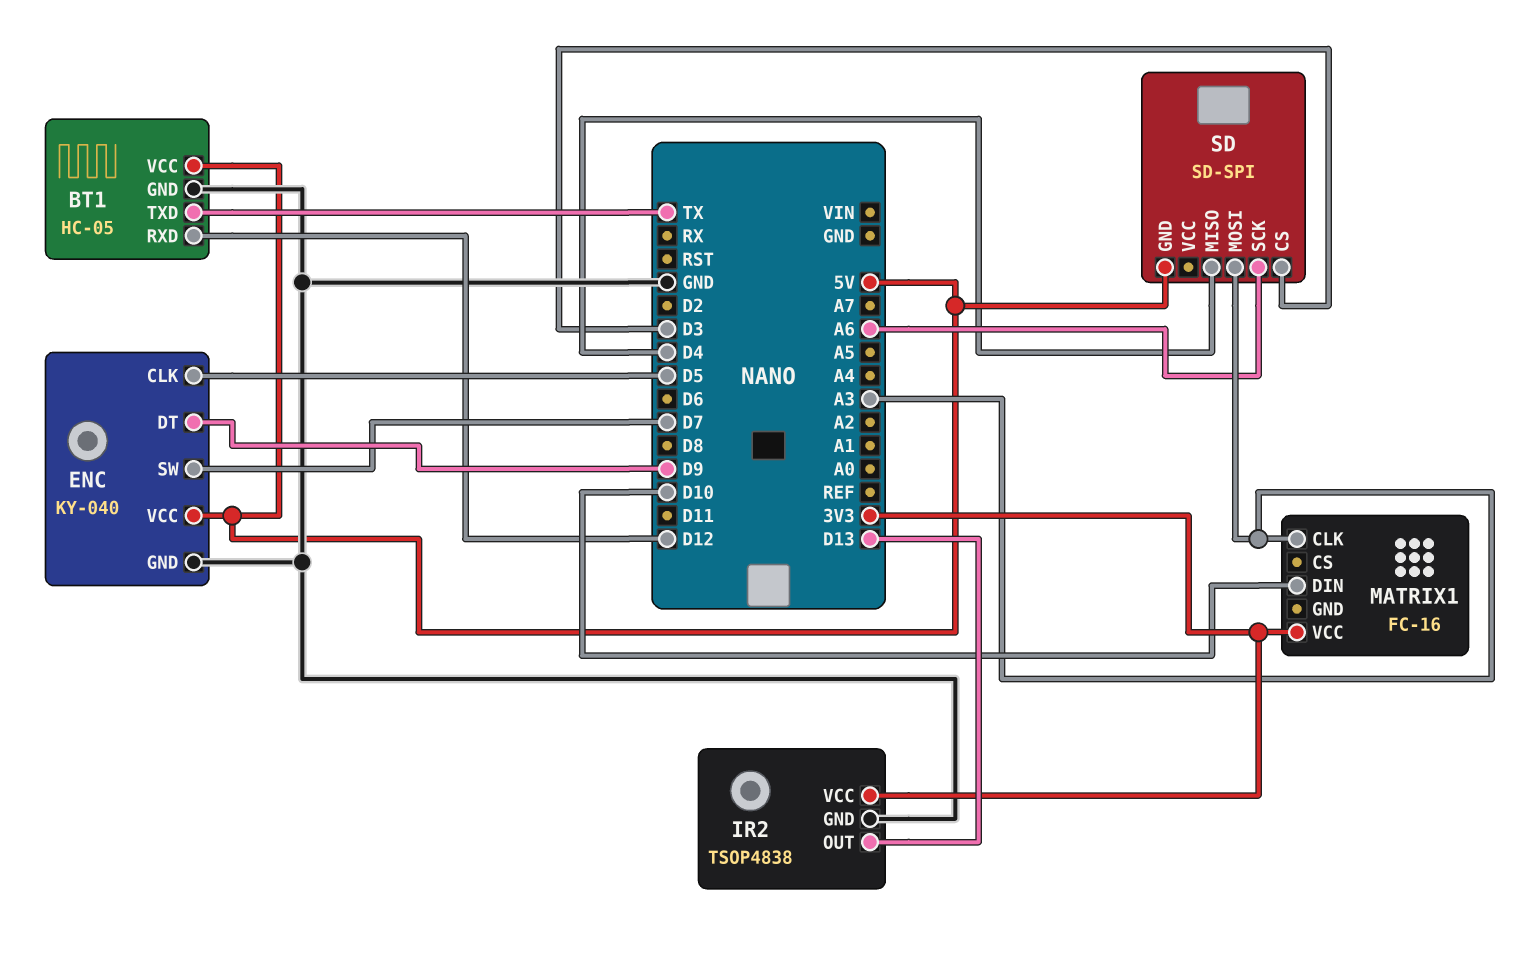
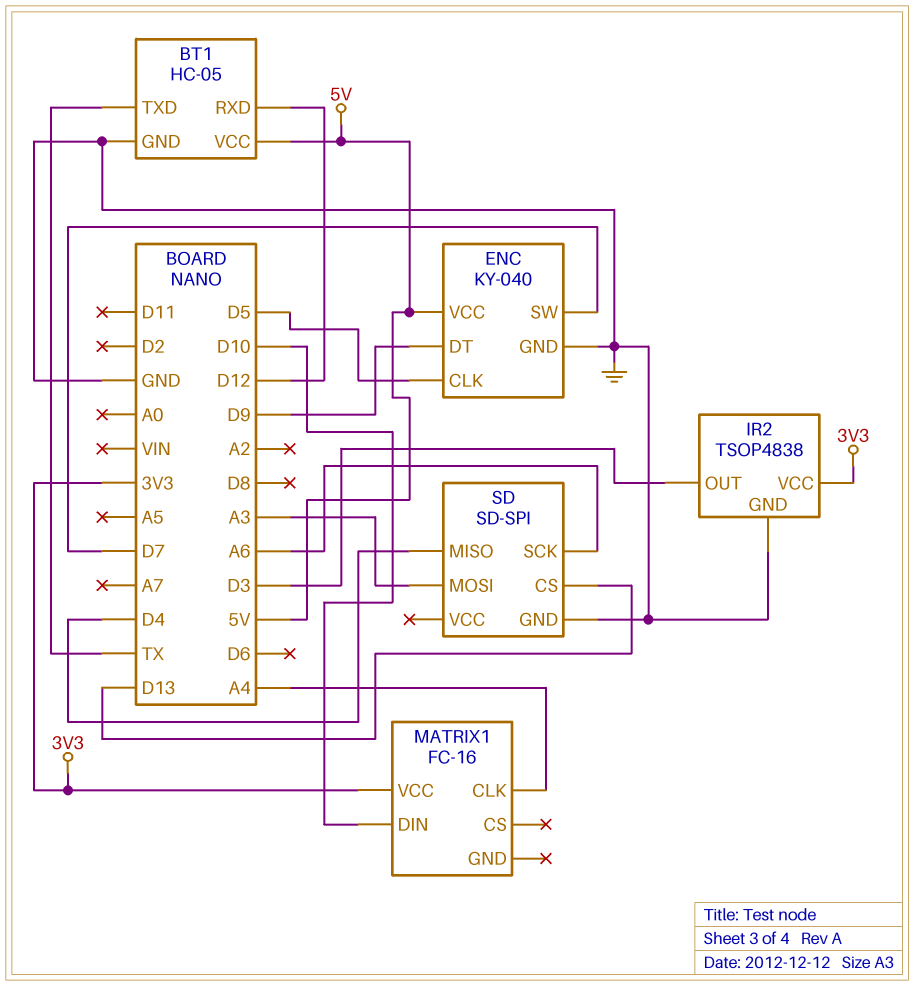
IR2 pin OUT: D13 -> D3
MATRIX1 pin CLK: A3 -> A4
SD pin CS: D3 -> D13
SD pin GND: 5V -> GND

